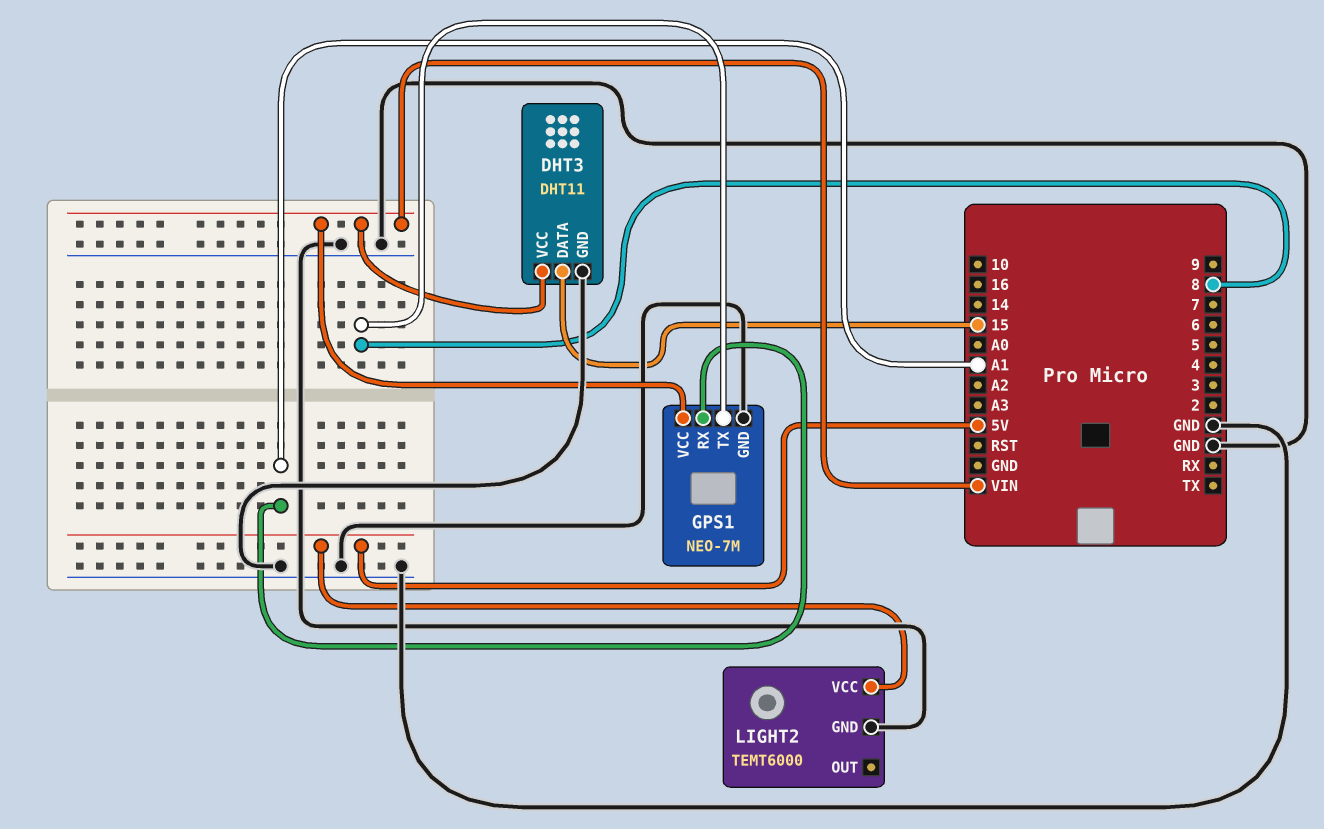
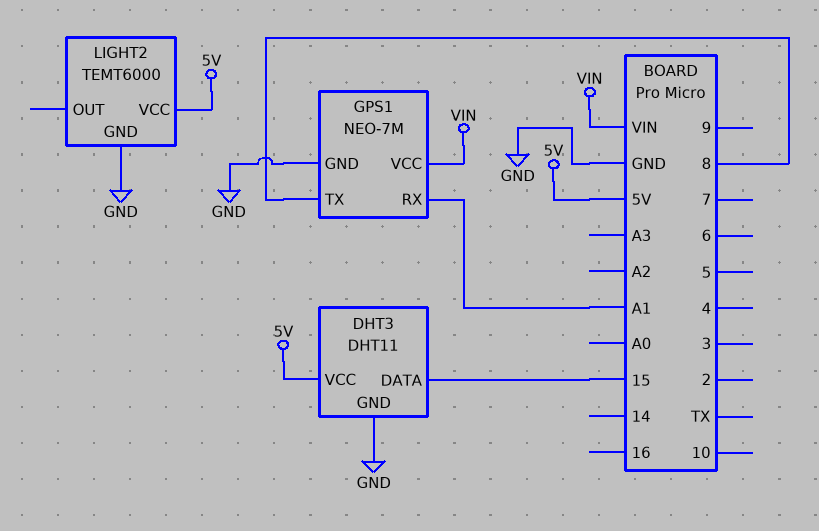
DHT3 pin VCC: VIN -> 5V

